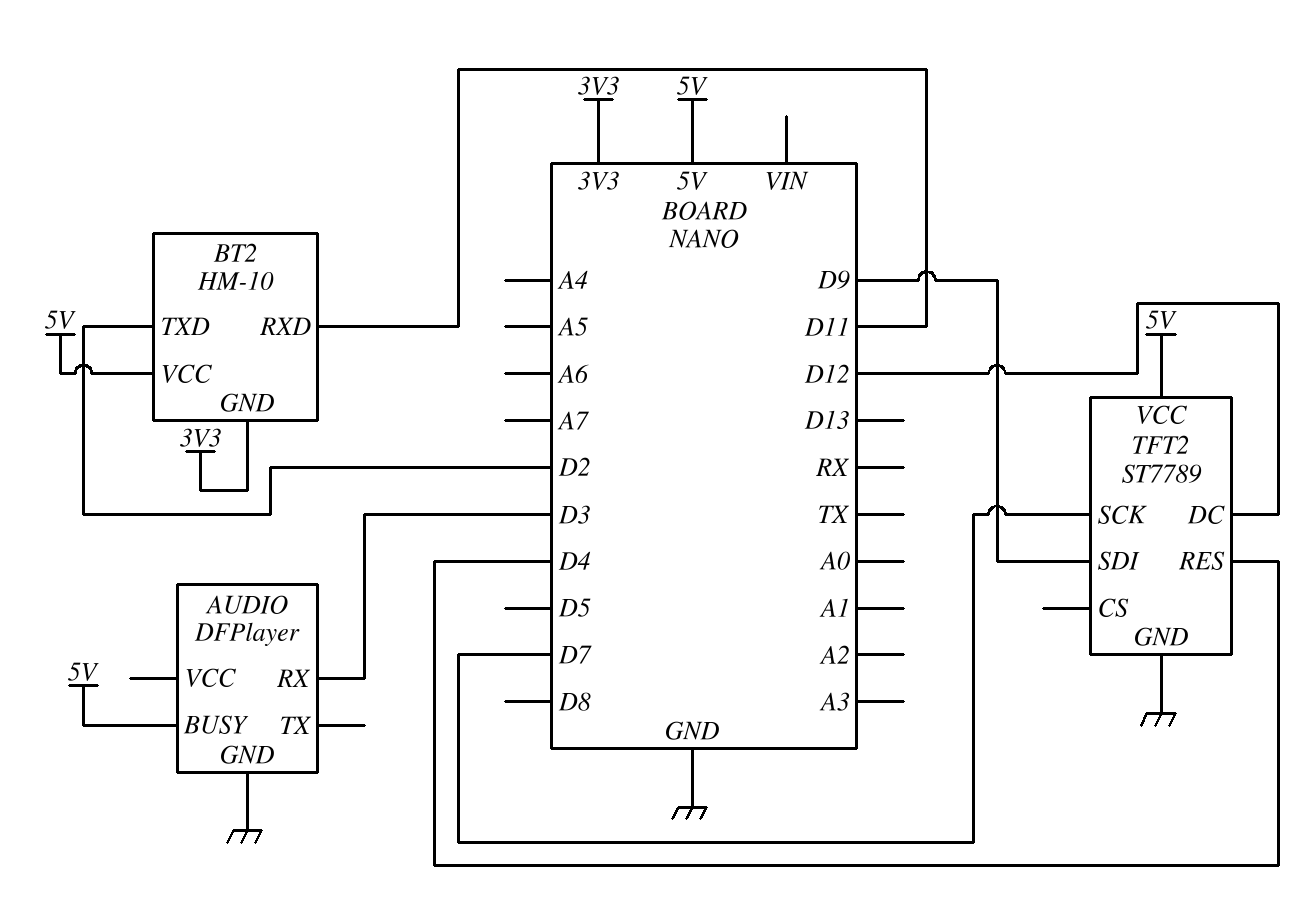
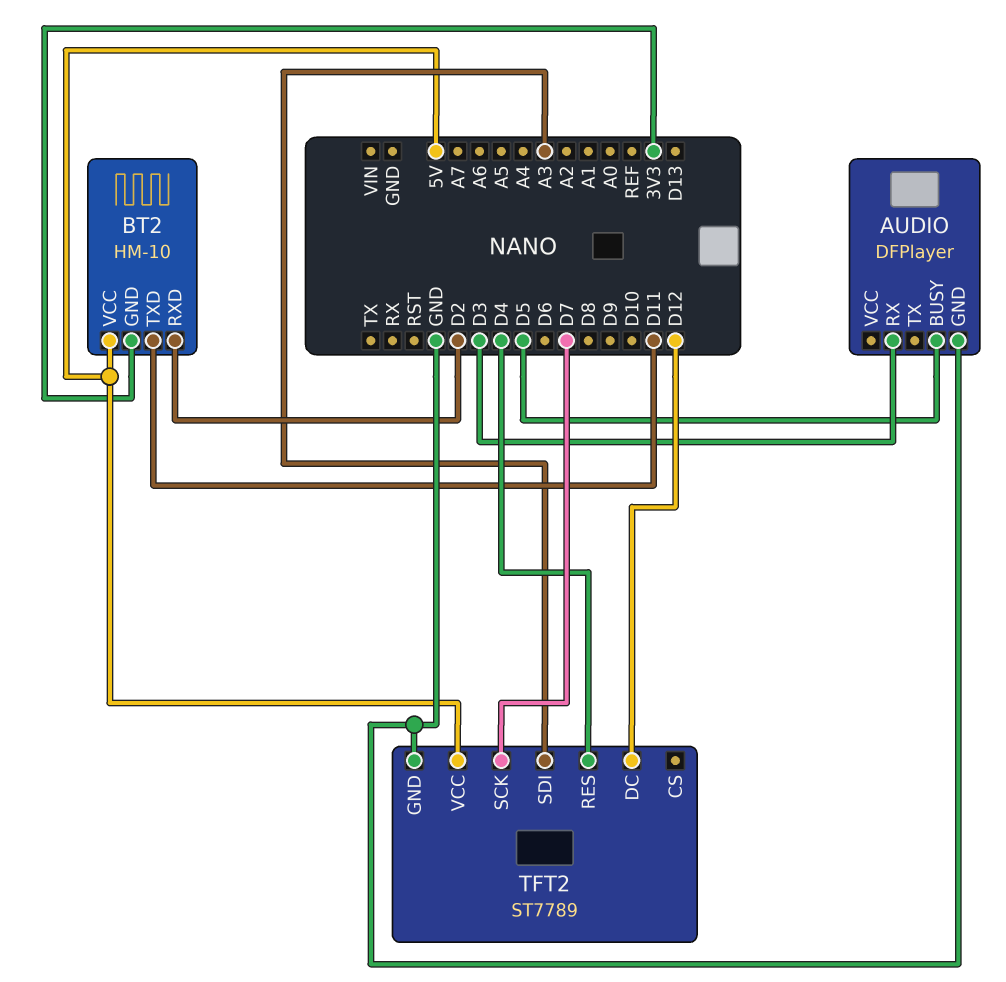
AUDIO pin BUSY: 5V -> D5
BT2 pin RXD: D11 -> D2
BT2 pin TXD: D2 -> D11
TFT2 pin SDI: D9 -> A3

